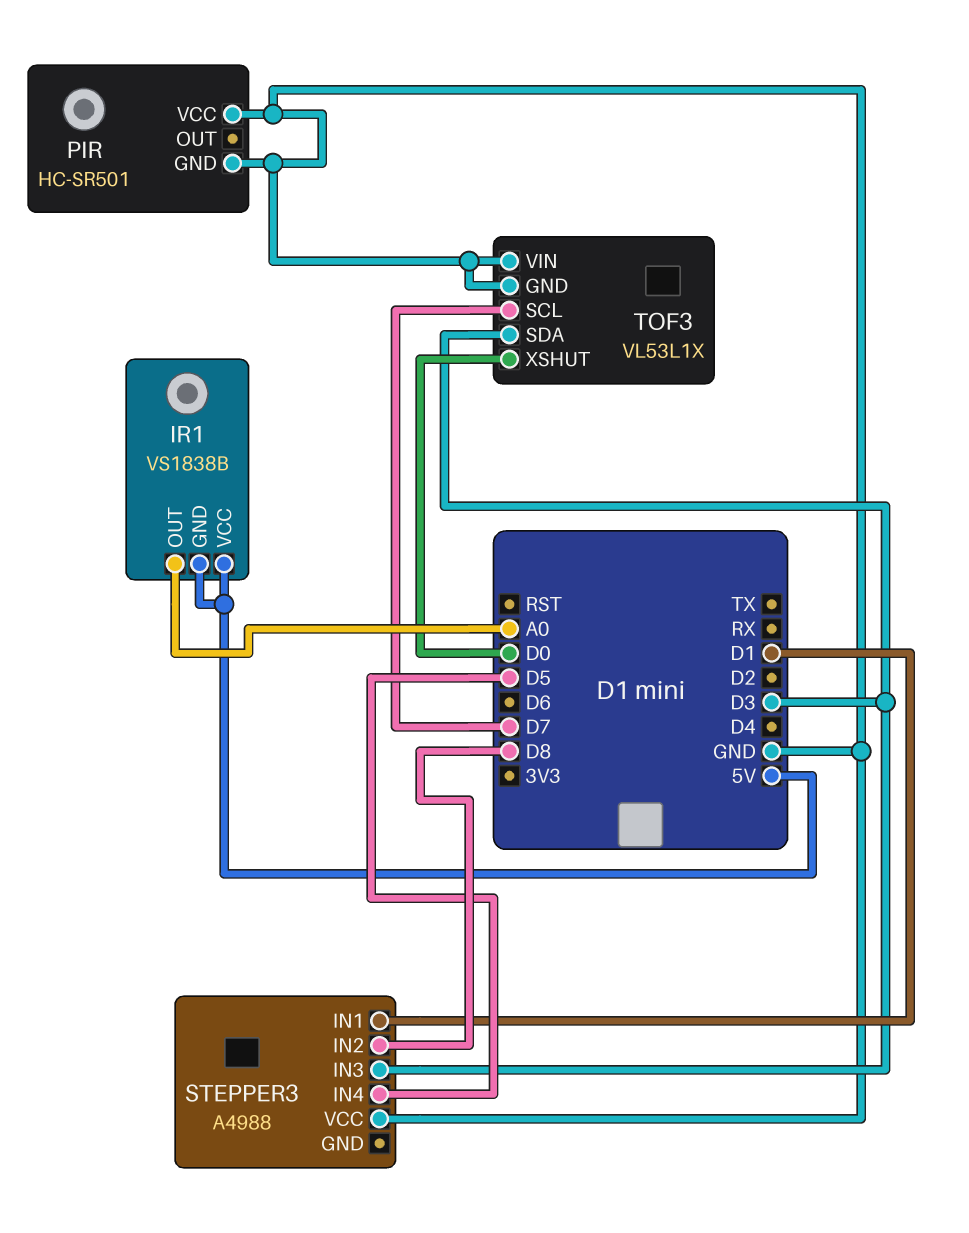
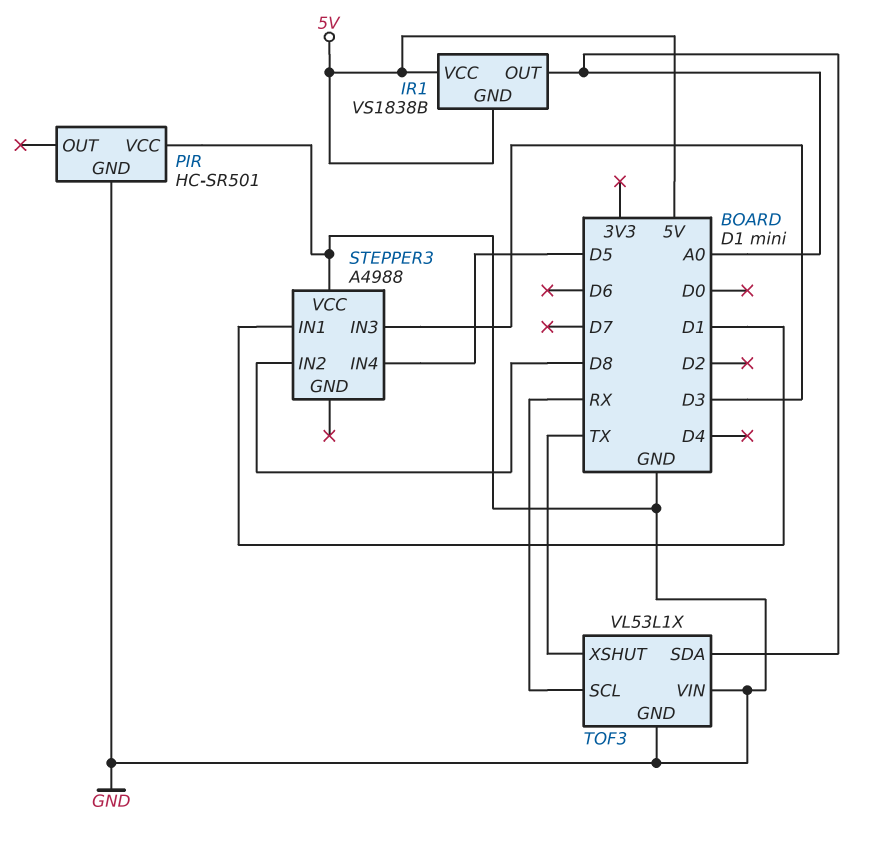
TOF3 pin SCL: D7 -> RX
TOF3 pin SDA: D3 -> A0
TOF3 pin XSHUT: D0 -> TX

